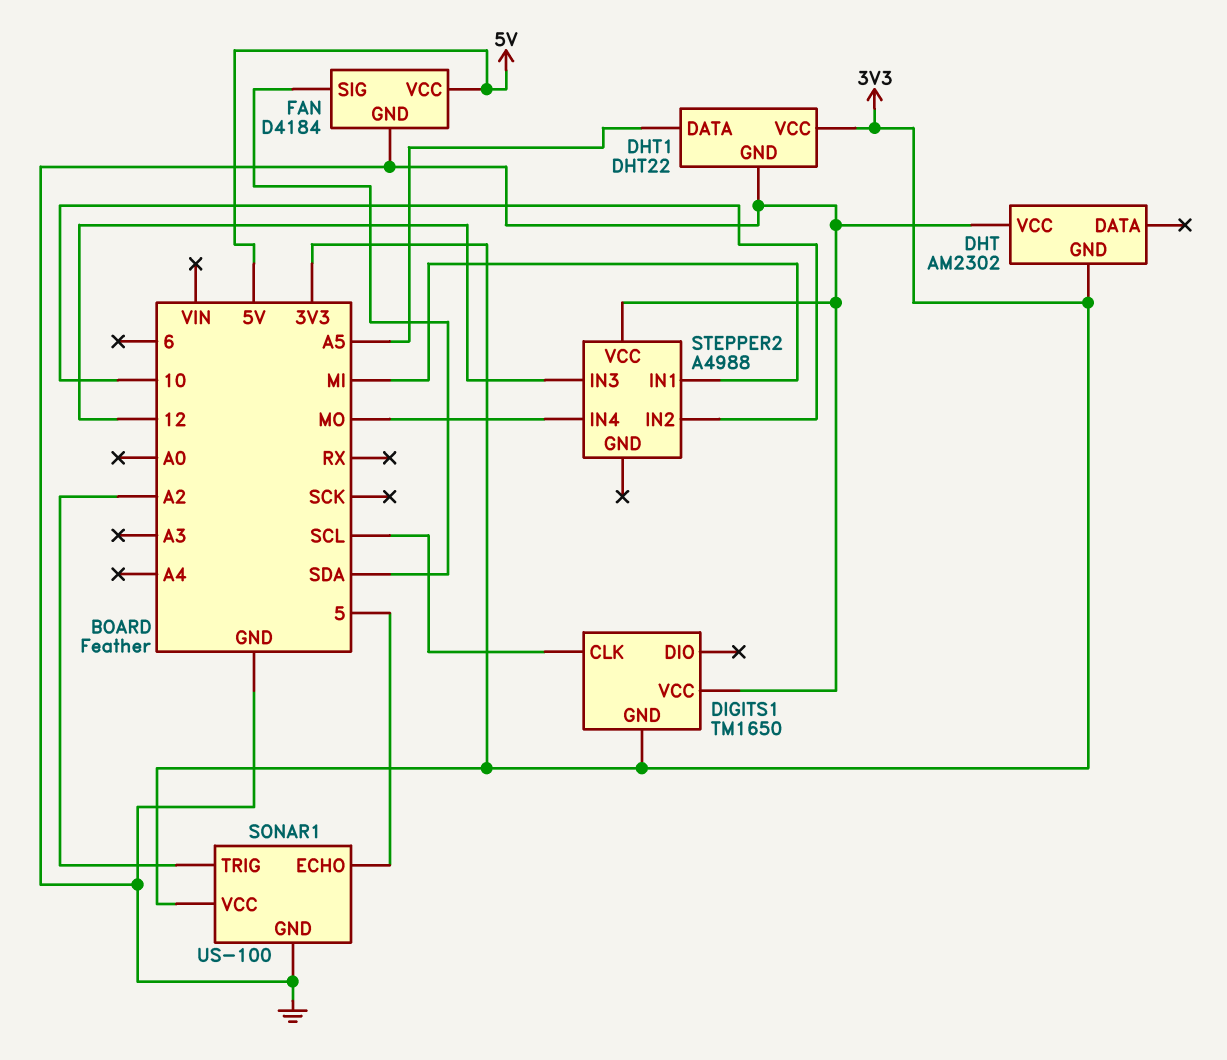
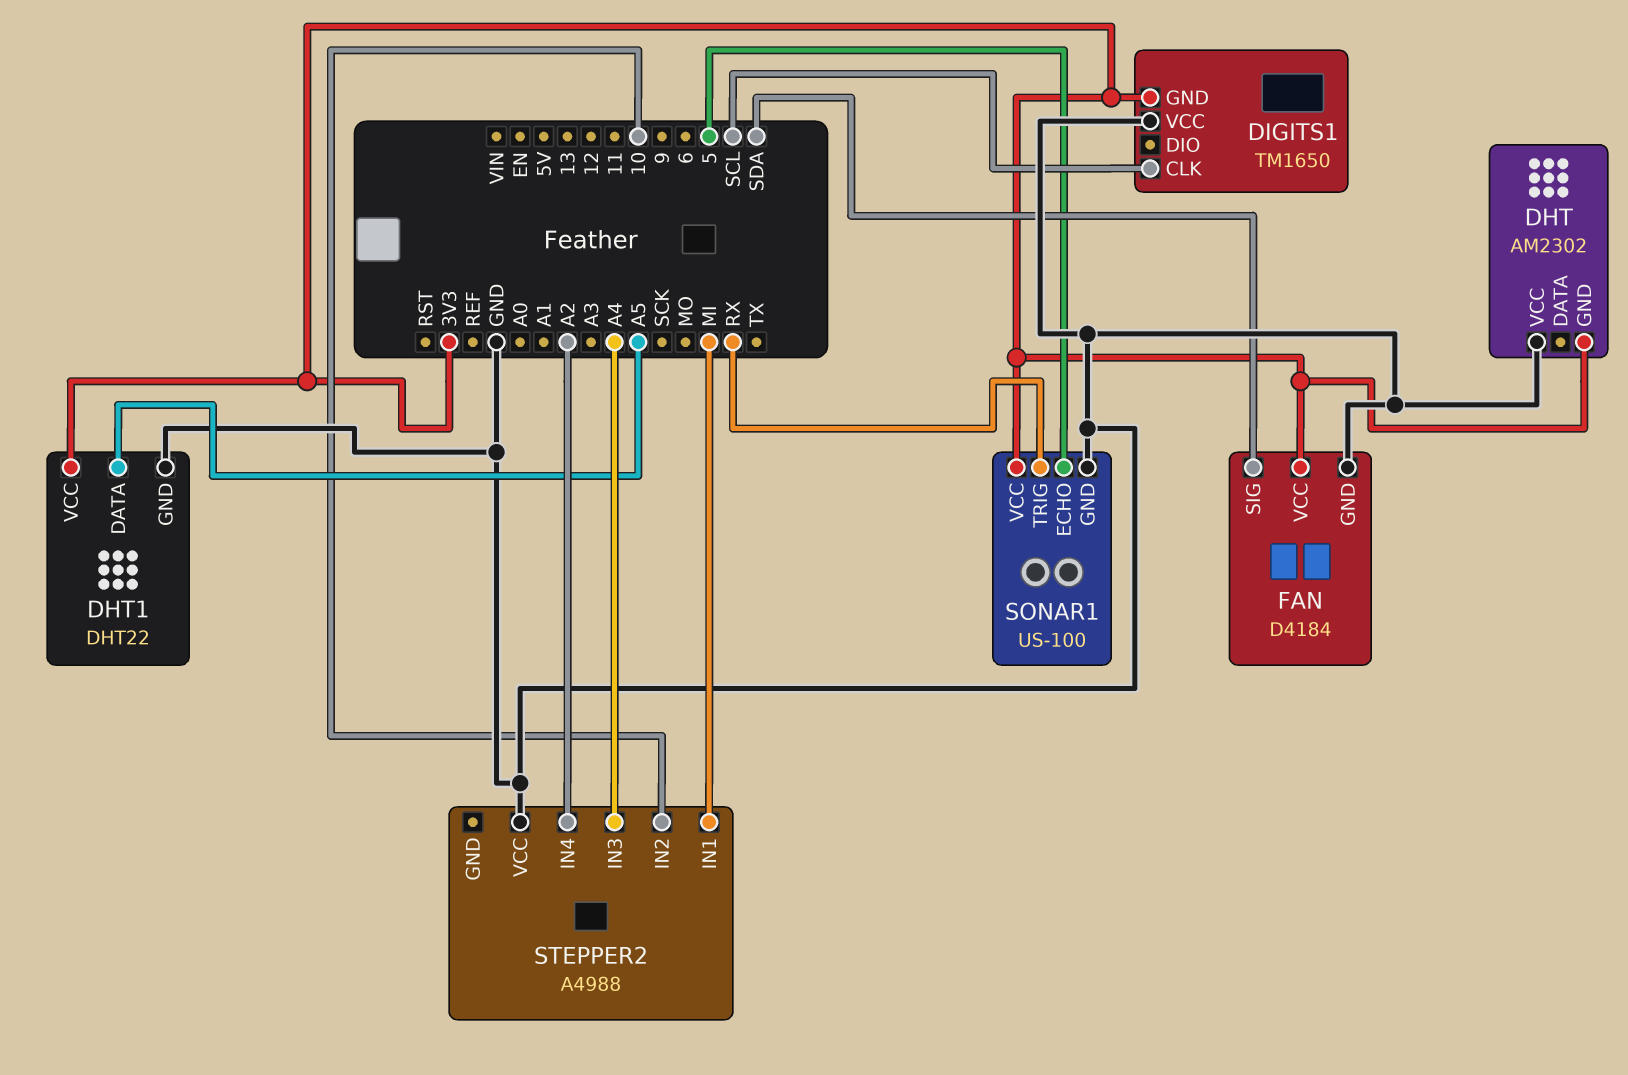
FAN pin VCC: 5V -> 3V3
SONAR1 pin TRIG: A2 -> RX
STEPPER2 pin IN3: 12 -> A4
STEPPER2 pin IN4: MO -> A2

